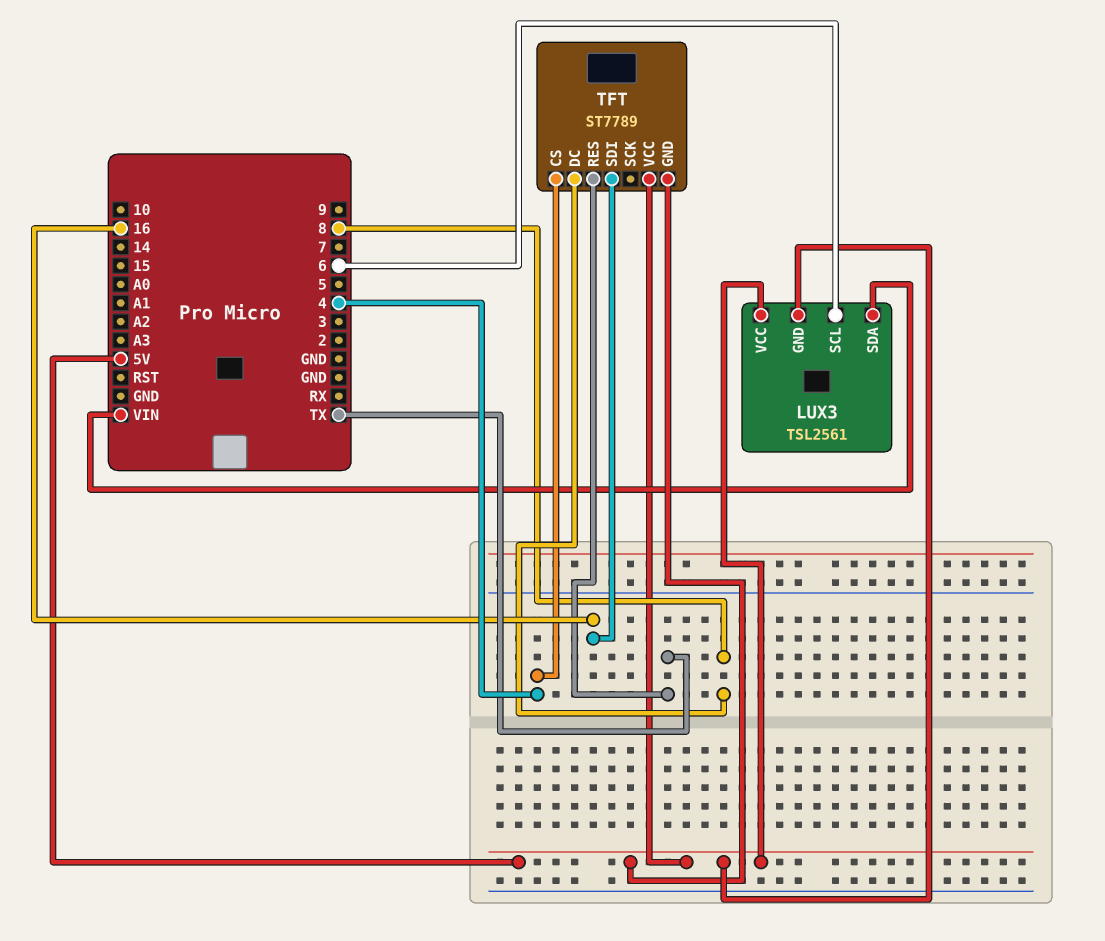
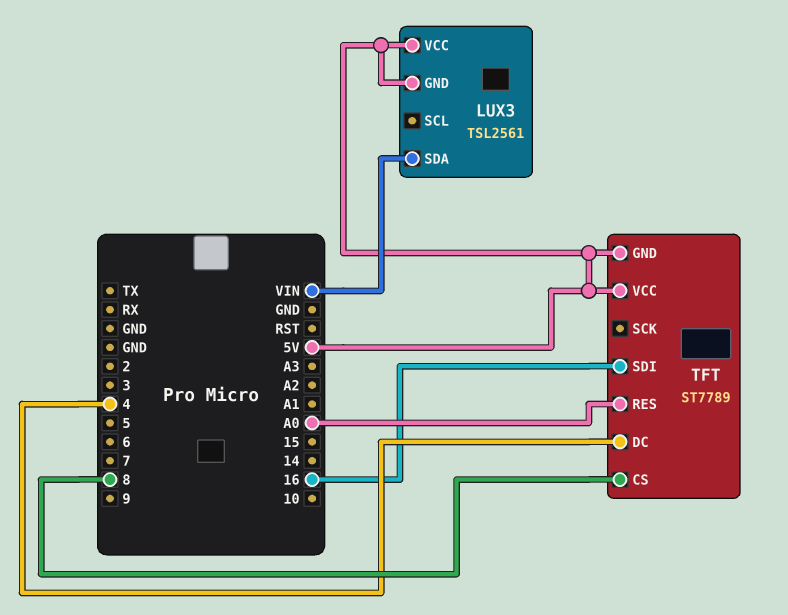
LUX3 pin SCL: 6 -> none
TFT pin CS: 4 -> 8
TFT pin DC: 8 -> 4
TFT pin RES: TX -> A0

